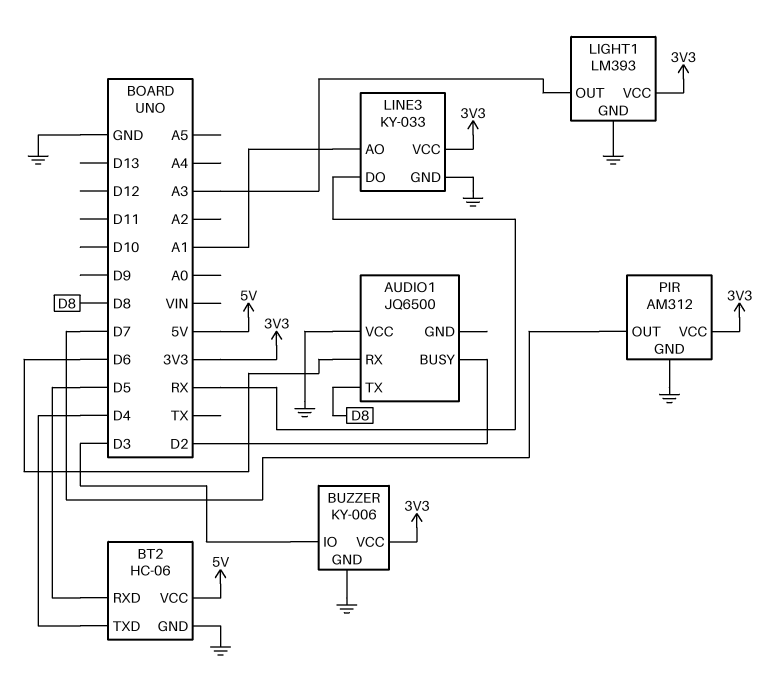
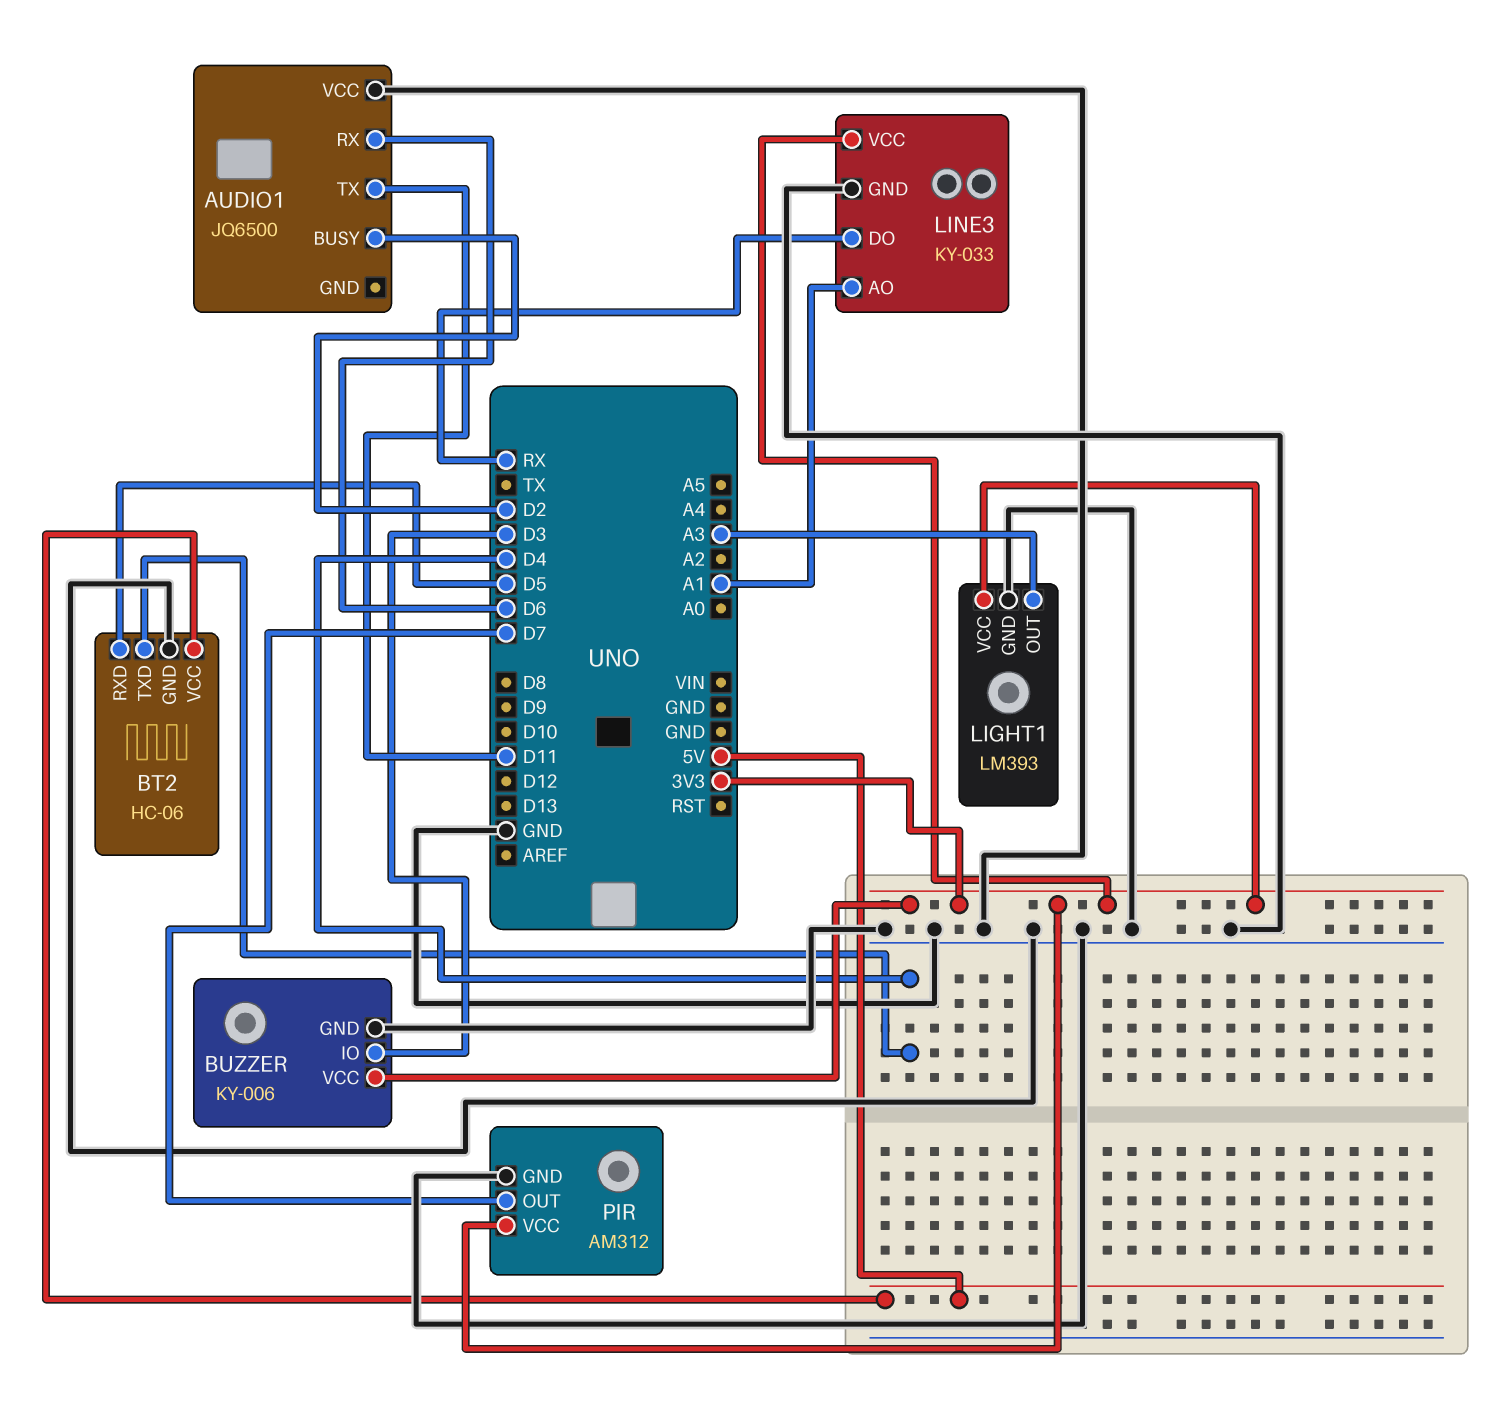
AUDIO1 pin TX: D8 -> D11

